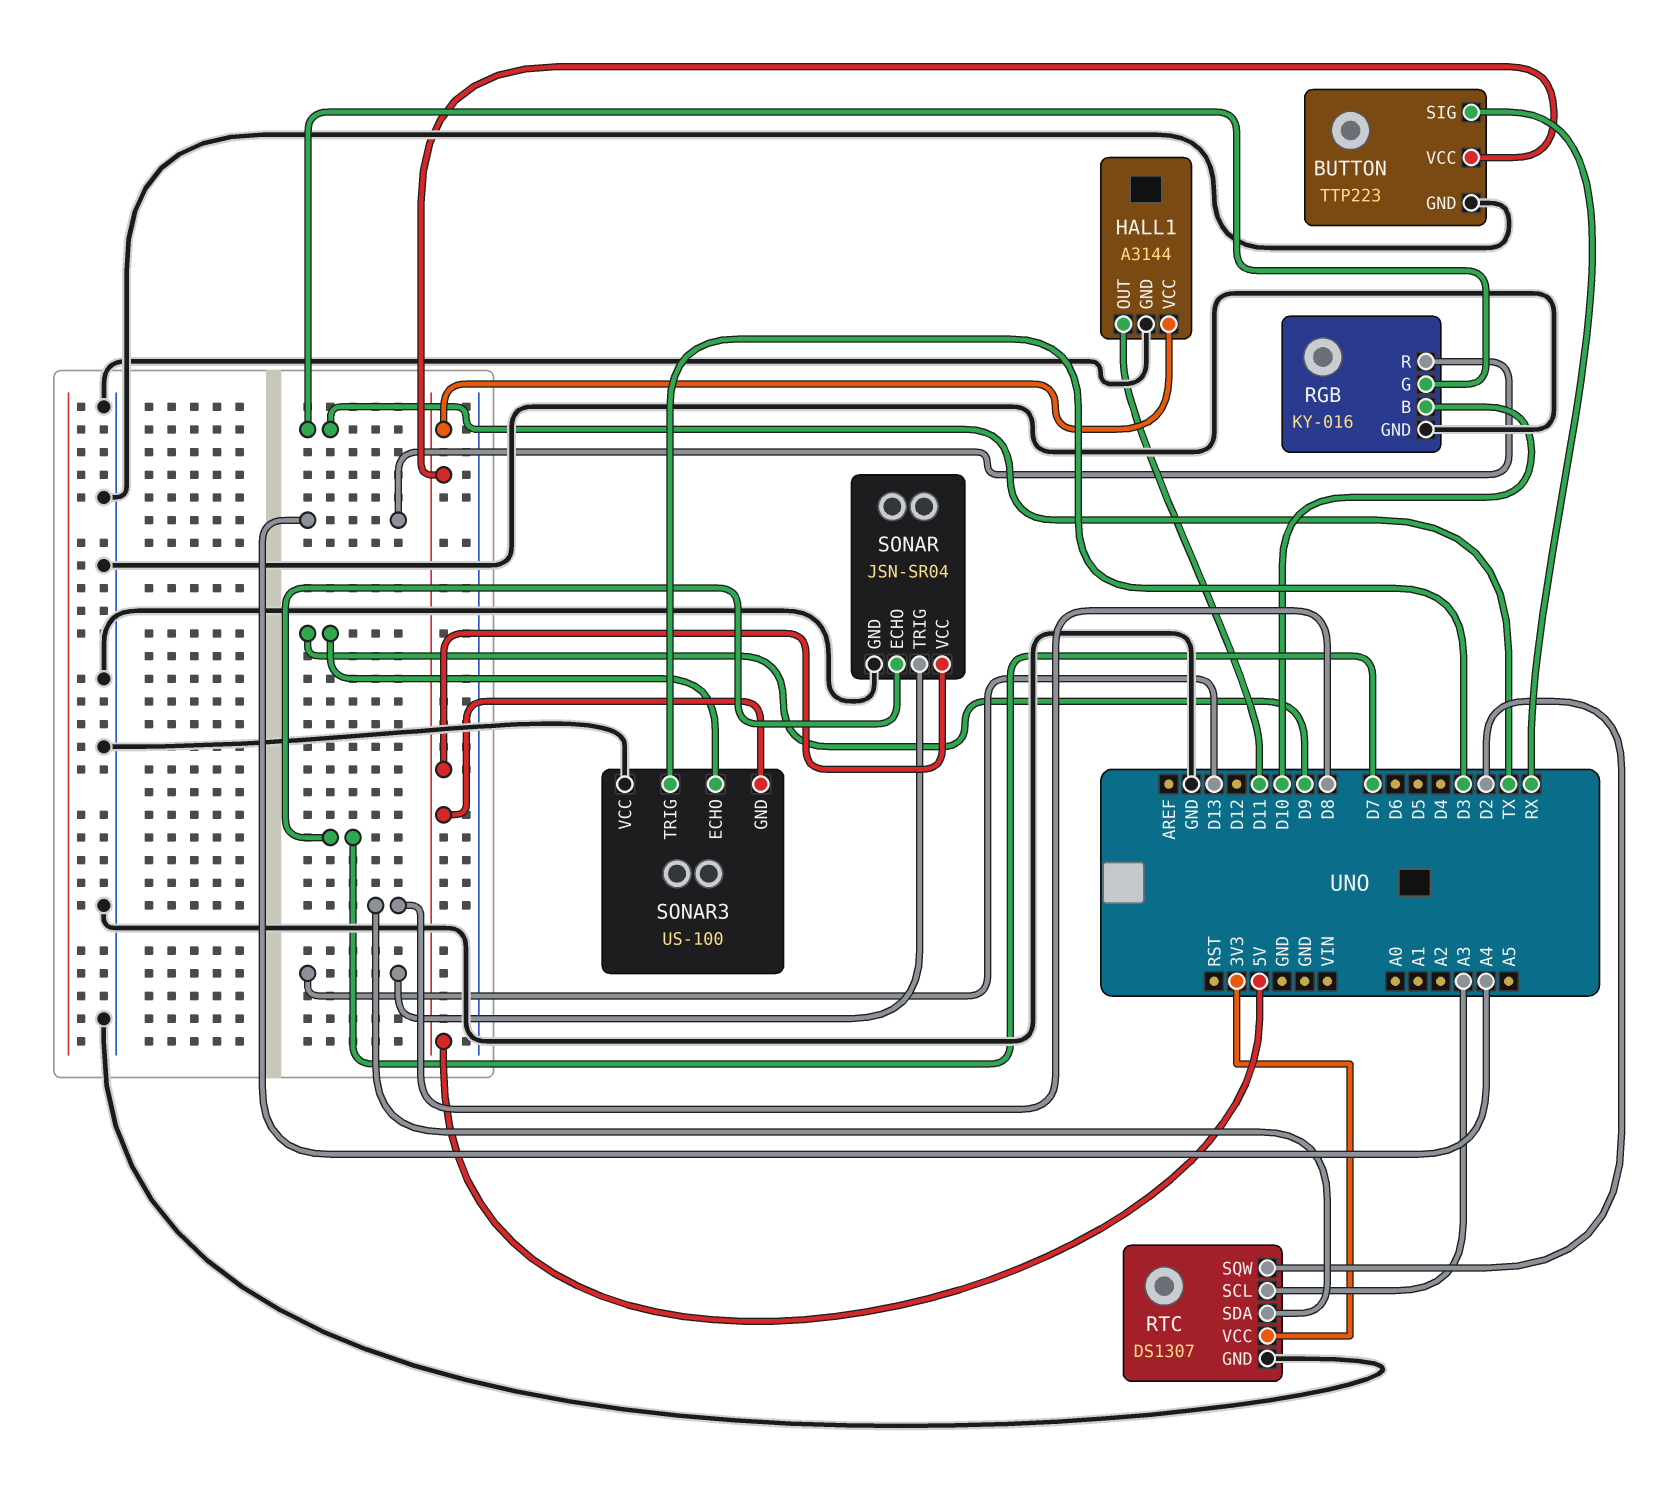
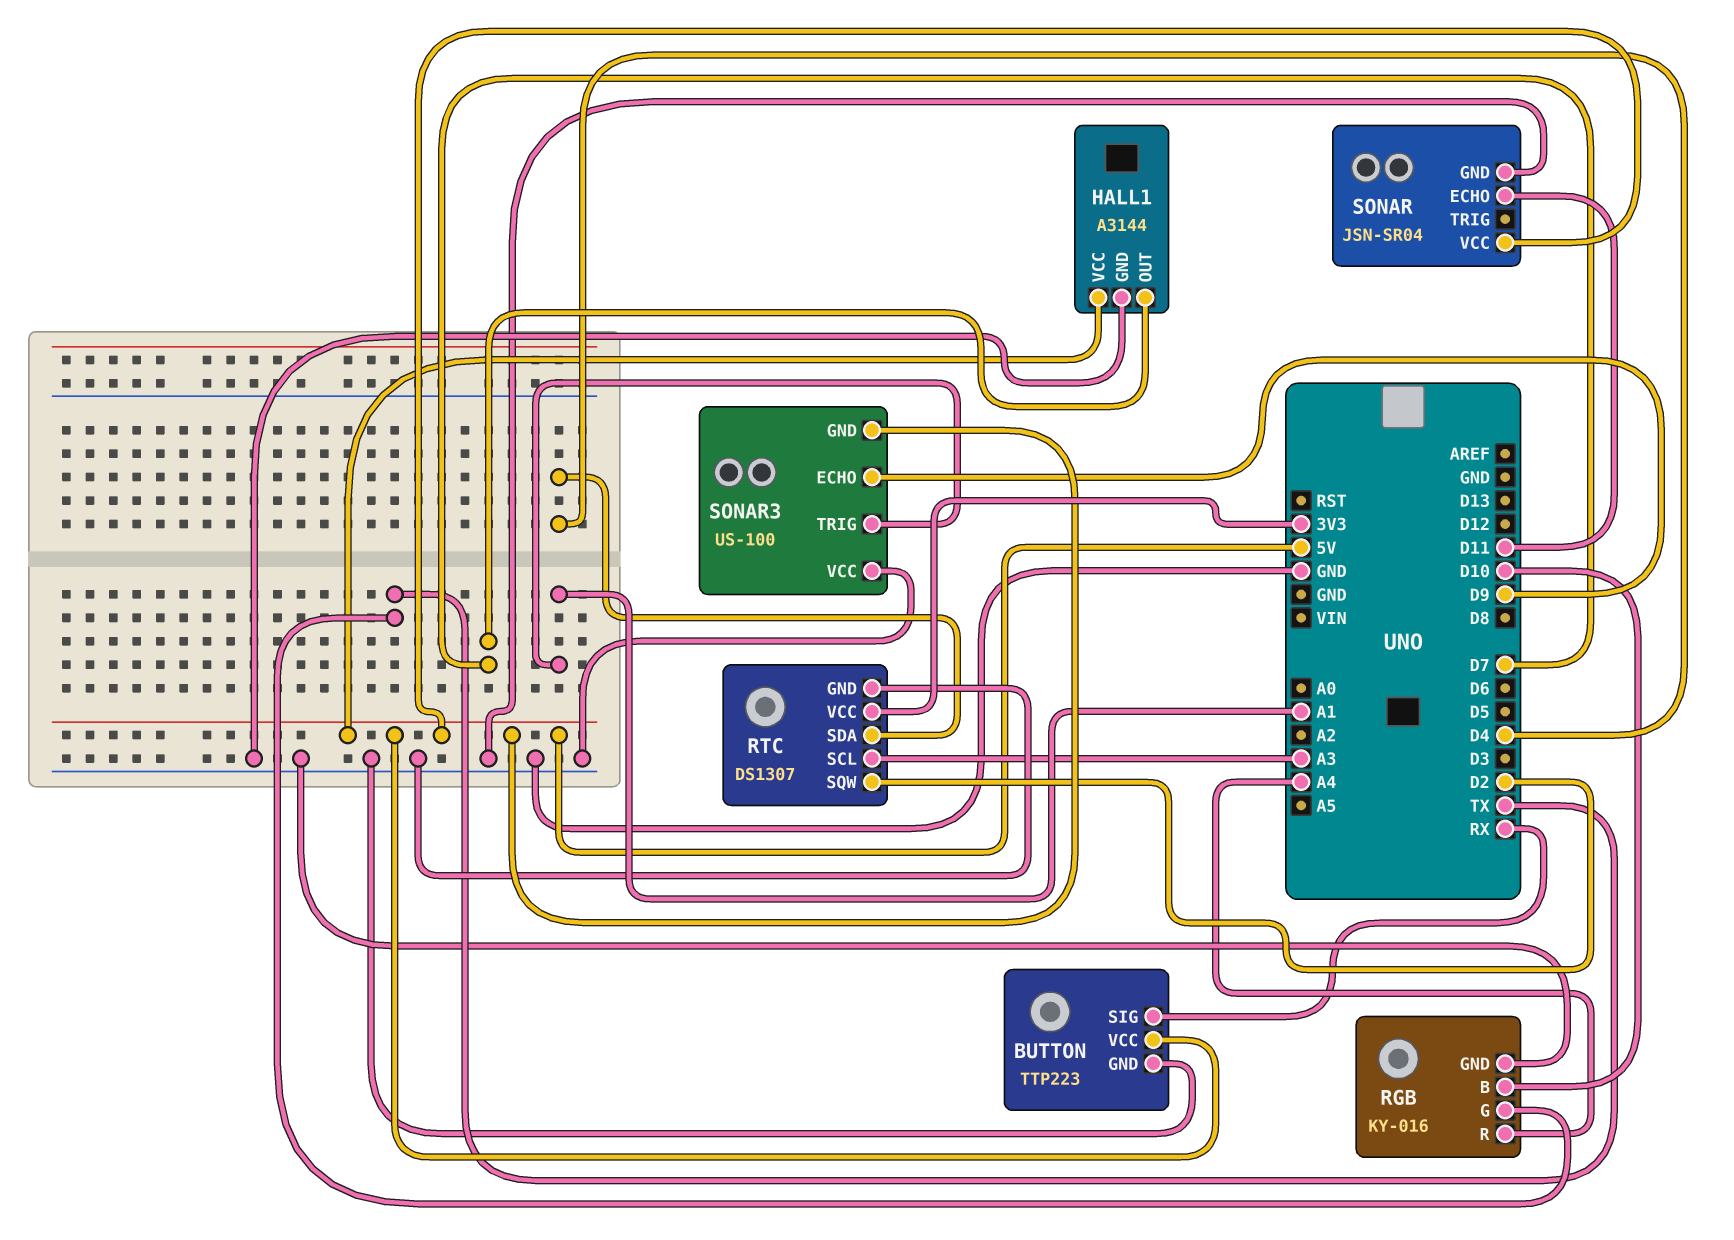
HALL1 pin OUT: D11 -> D7
RTC pin SDA: D8 -> D4
SONAR pin ECHO: D7 -> D11
SONAR pin TRIG: D13 -> none
SONAR3 pin TRIG: D3 -> A1

